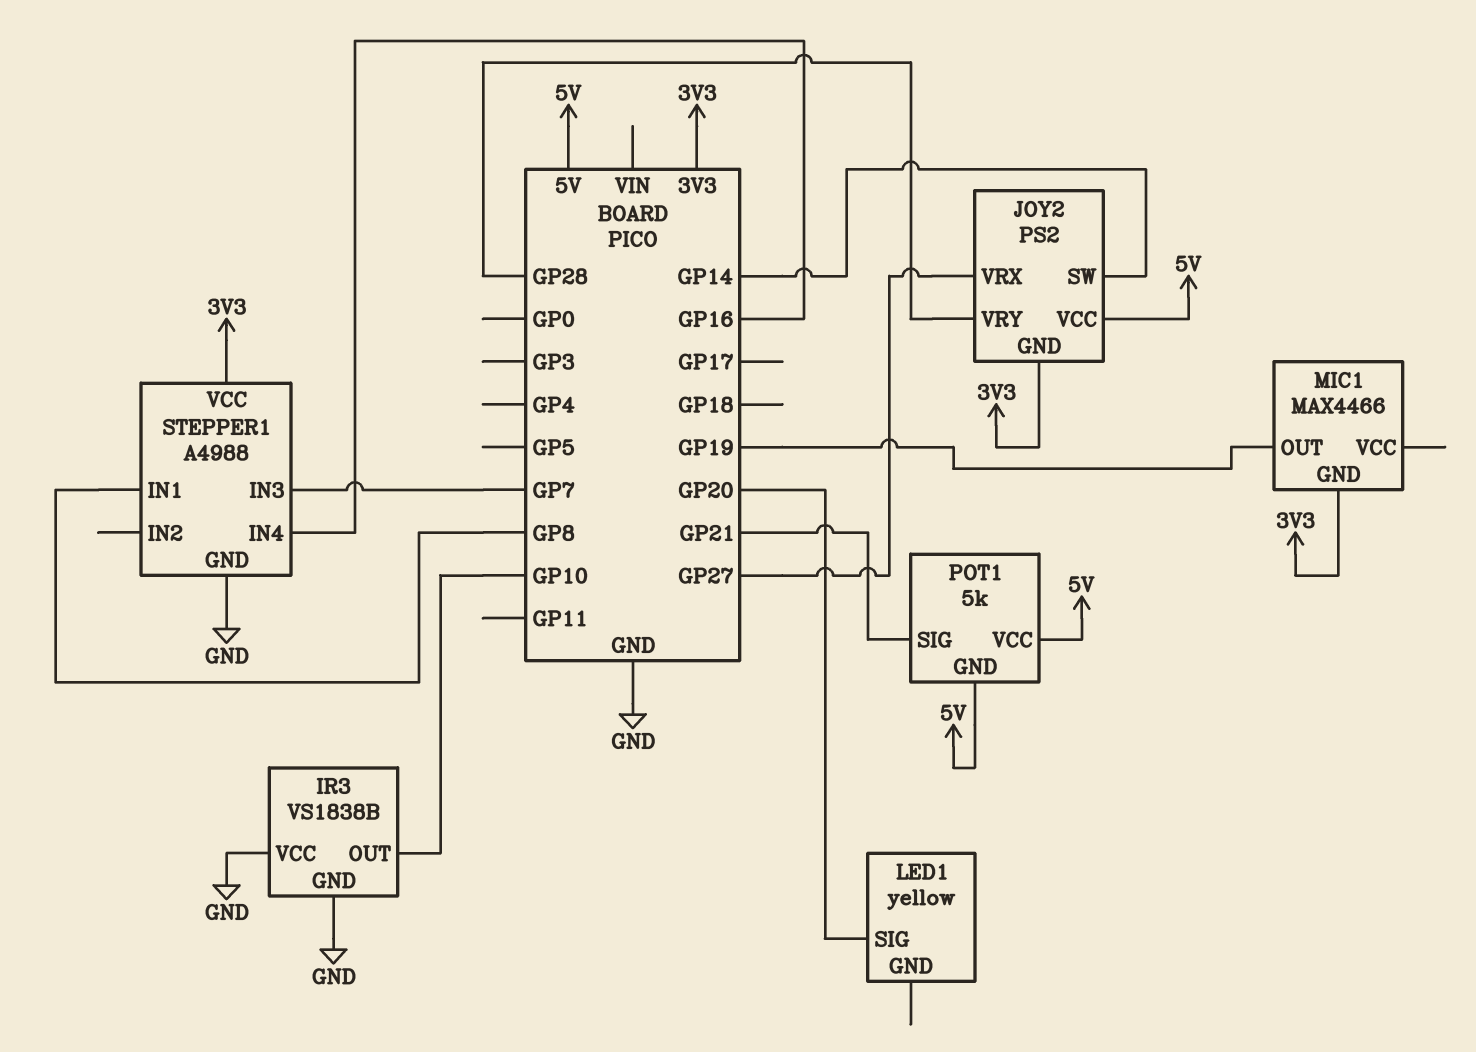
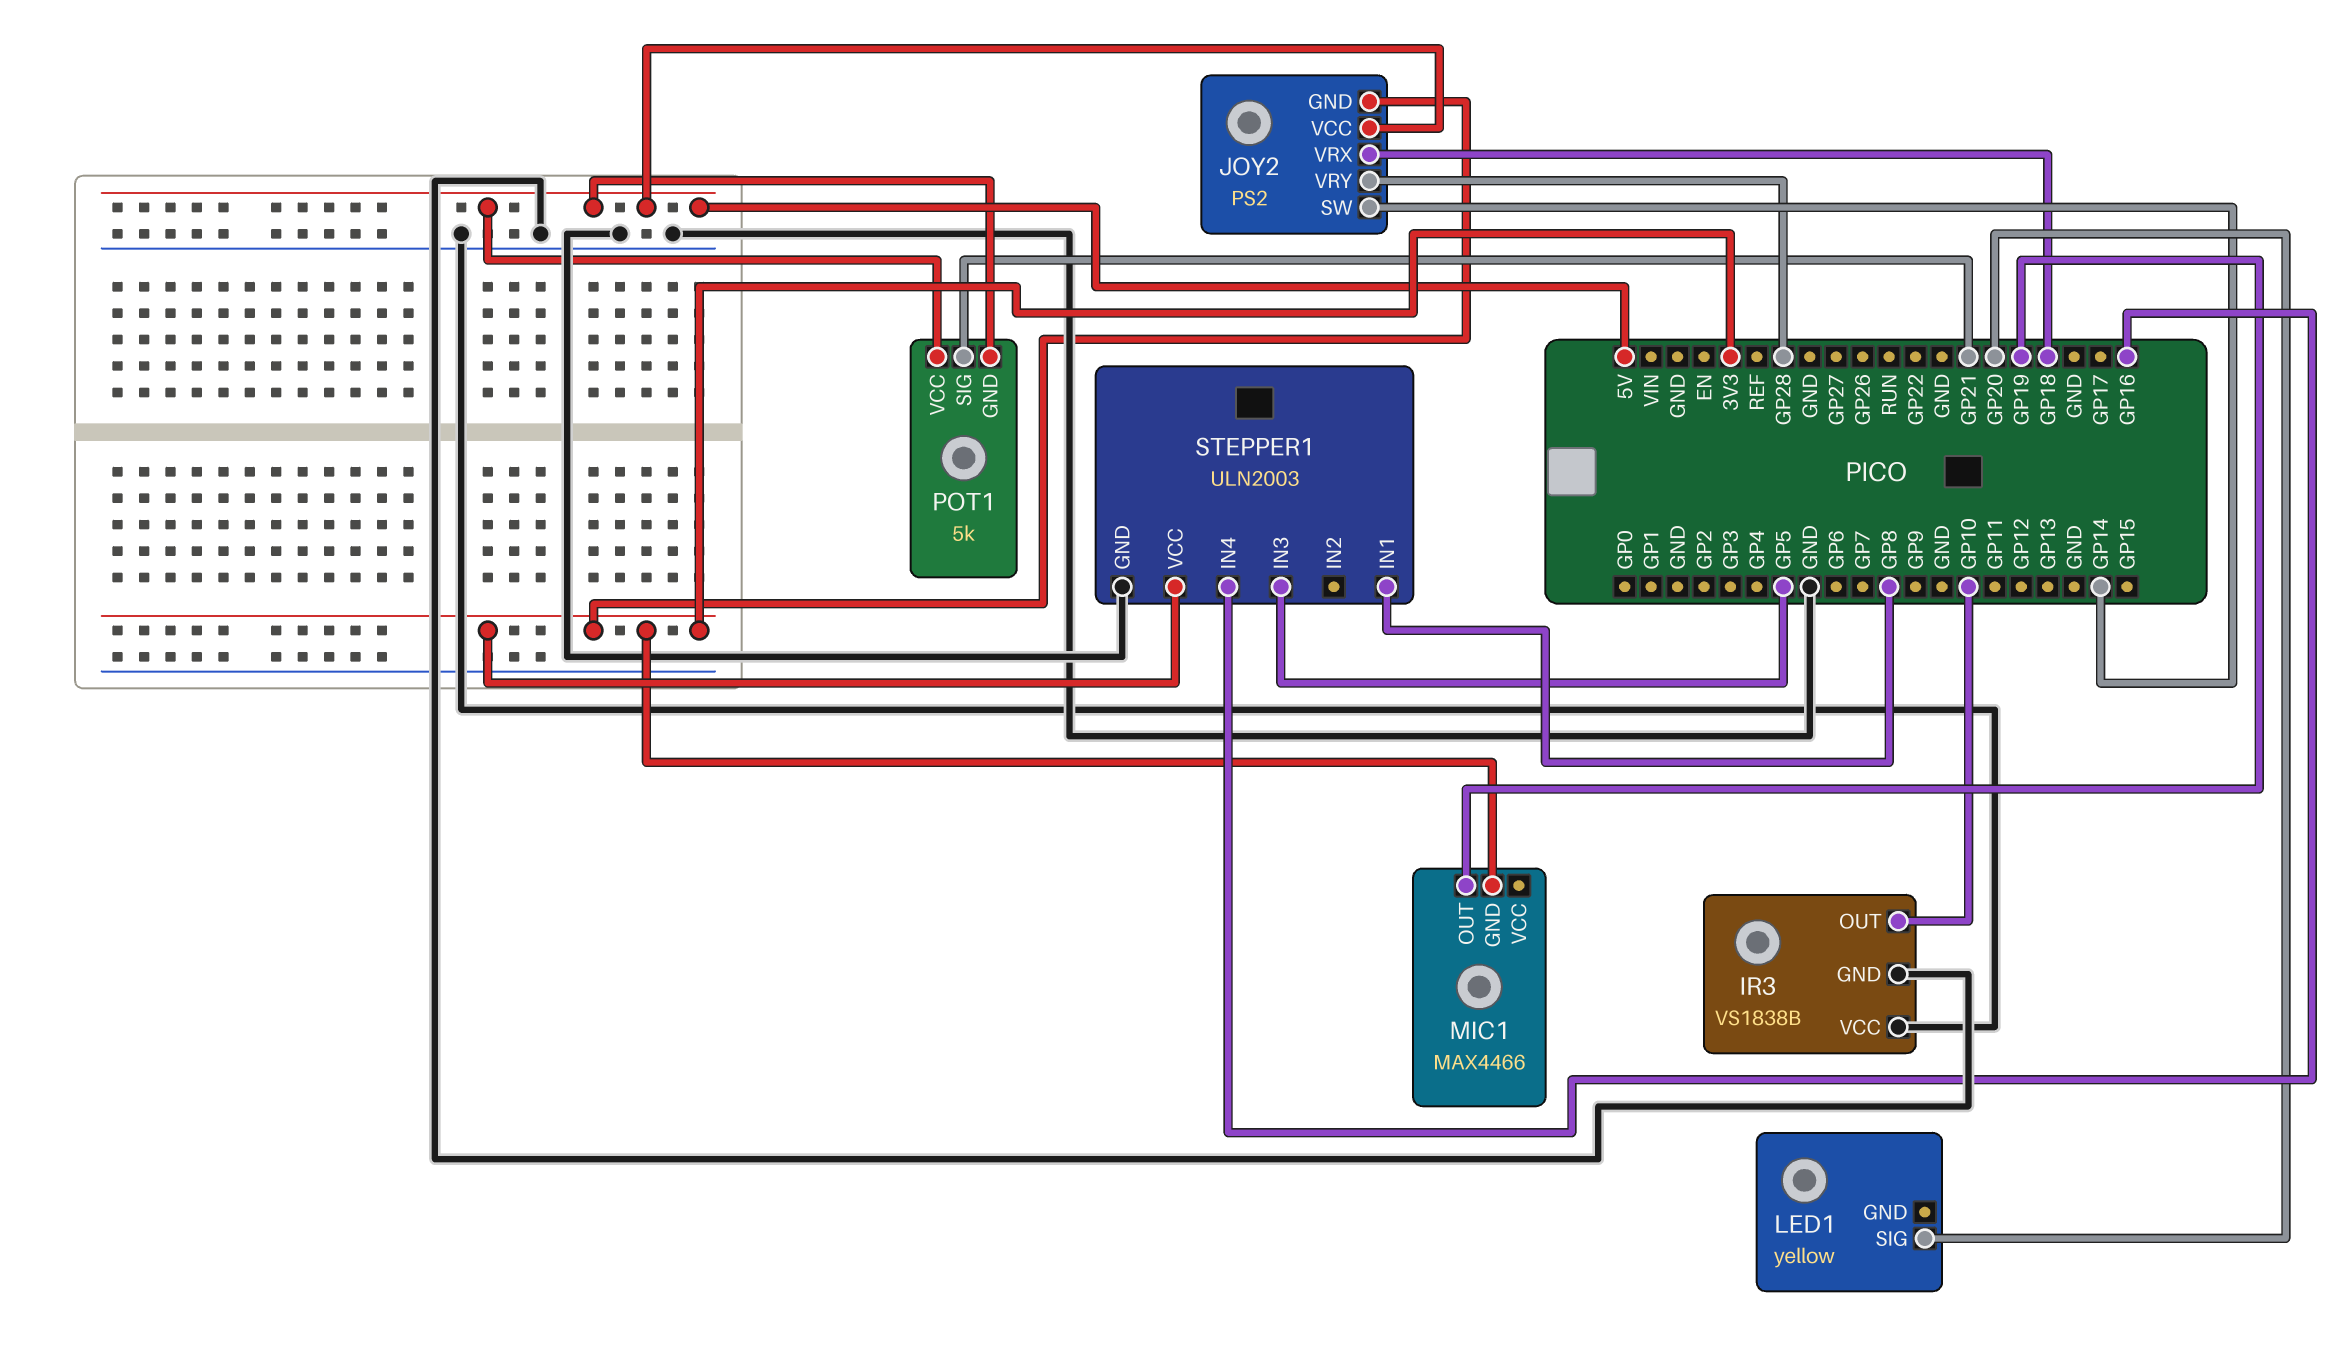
JOY2 pin VRX: GP27 -> GP18
STEPPER1: A4988 -> ULN2003
STEPPER1 pin IN3: GP7 -> GP5

